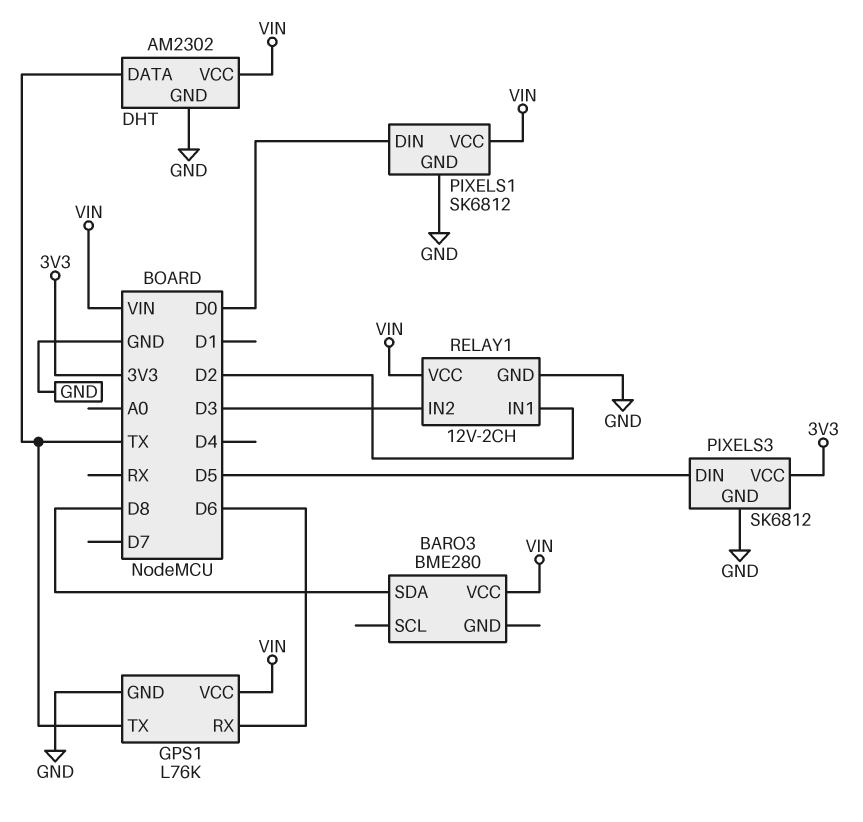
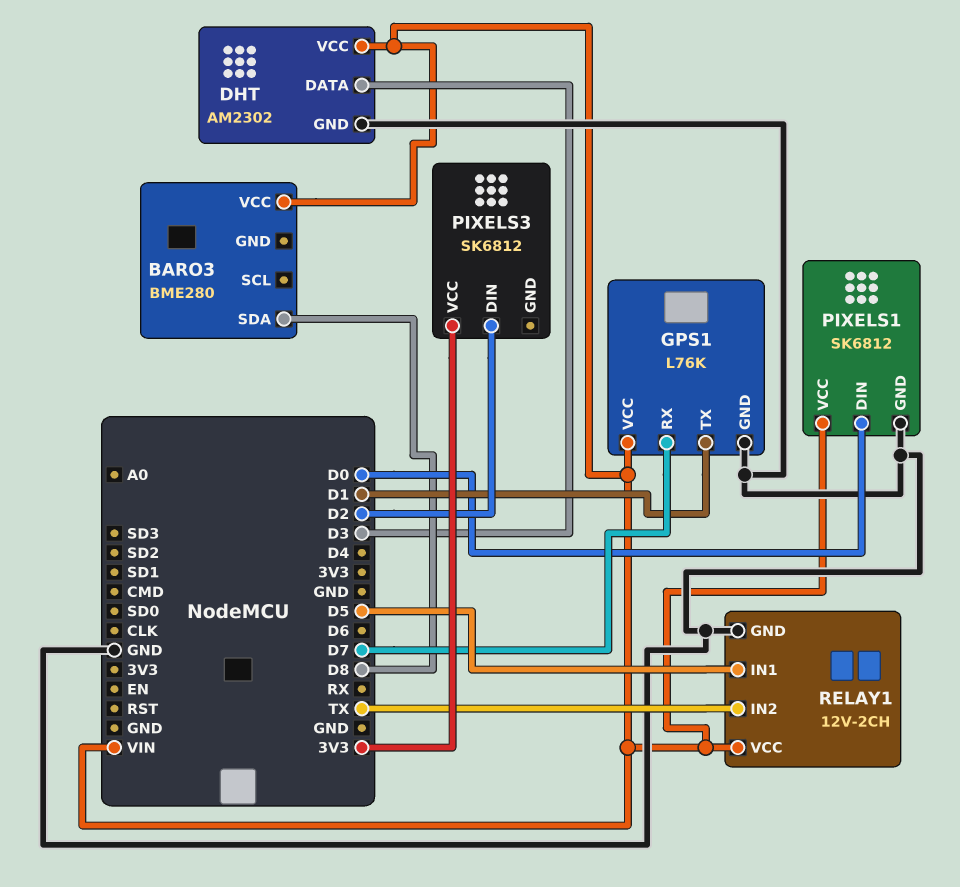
DHT pin DATA: TX -> D3
GPS1 pin RX: D6 -> D7
GPS1 pin TX: TX -> D1
PIXELS3 pin DIN: D5 -> D2
PIXELS3 pin GND: GND -> none
RELAY1 pin IN1: D2 -> D5
RELAY1 pin IN2: D3 -> TX

